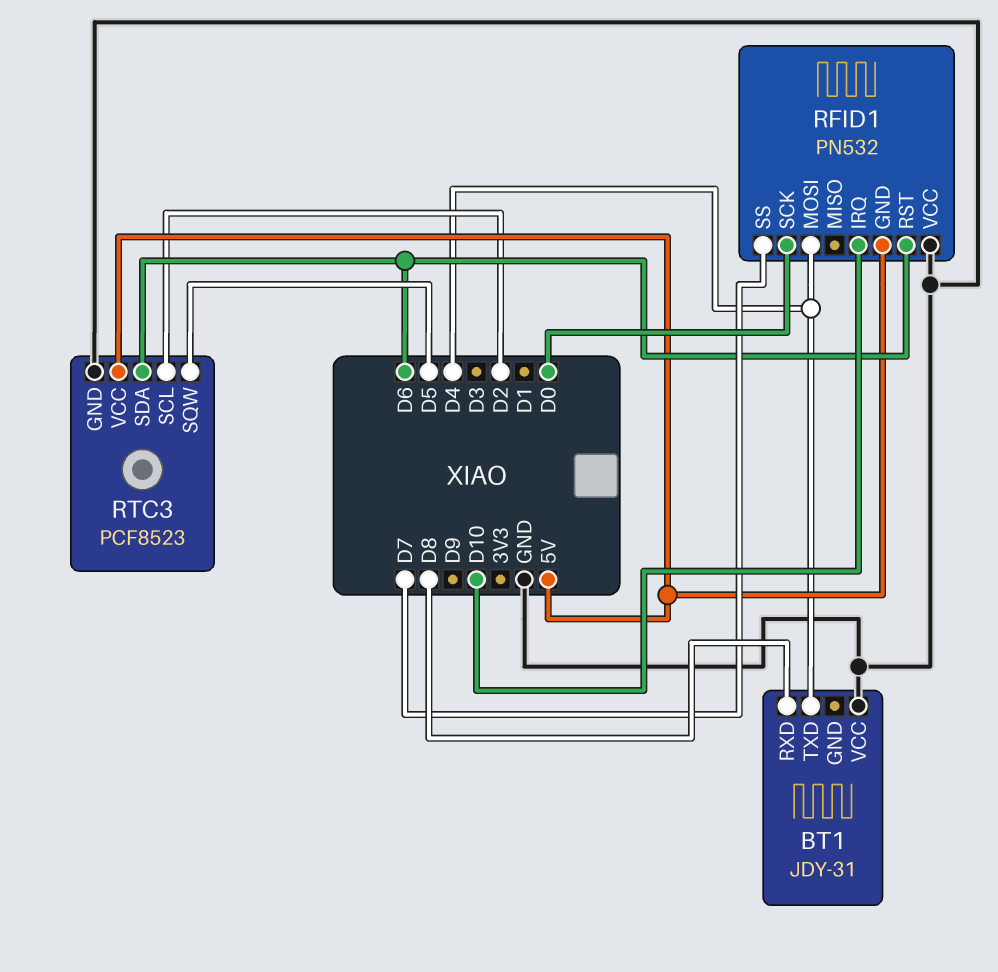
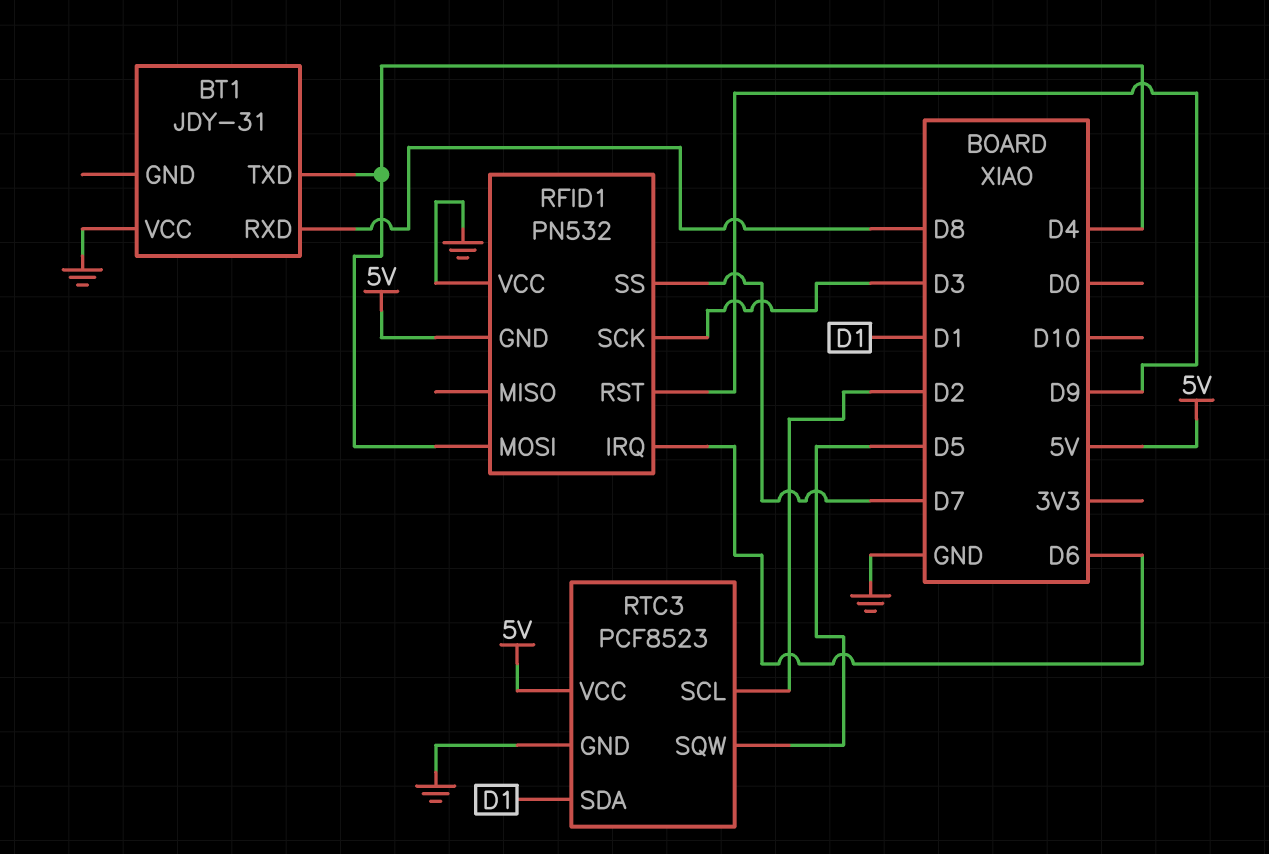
RFID1 pin IRQ: D10 -> D6
RFID1 pin RST: D6 -> D9
RFID1 pin SCK: D0 -> D3
RTC3 pin SDA: D6 -> D1

